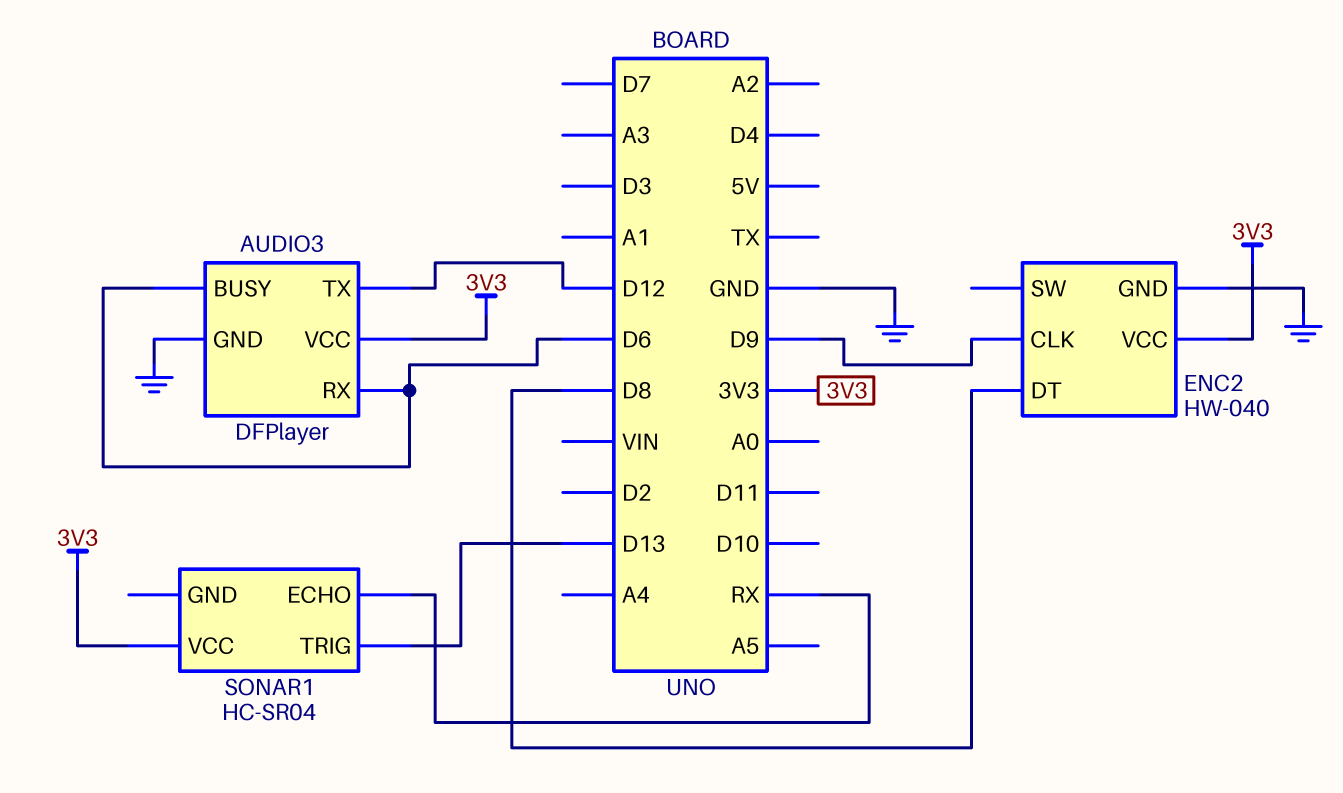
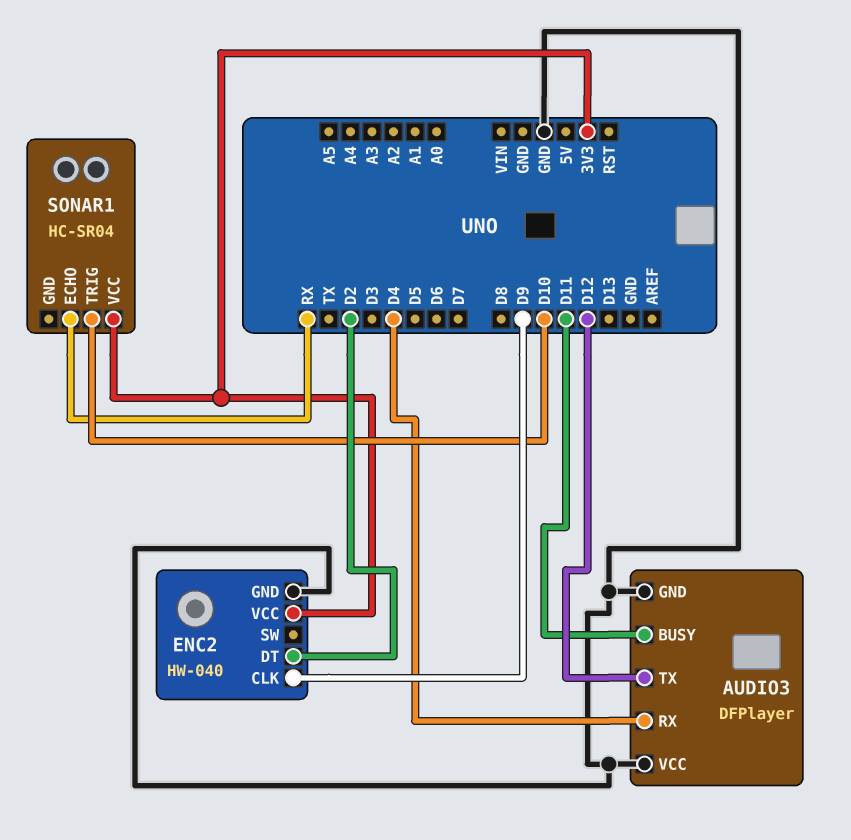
AUDIO3 pin BUSY: D6 -> D11
AUDIO3 pin RX: D6 -> D4
AUDIO3 pin VCC: 3V3 -> GND
ENC2 pin DT: D8 -> D2
SONAR1 pin TRIG: D13 -> D10

